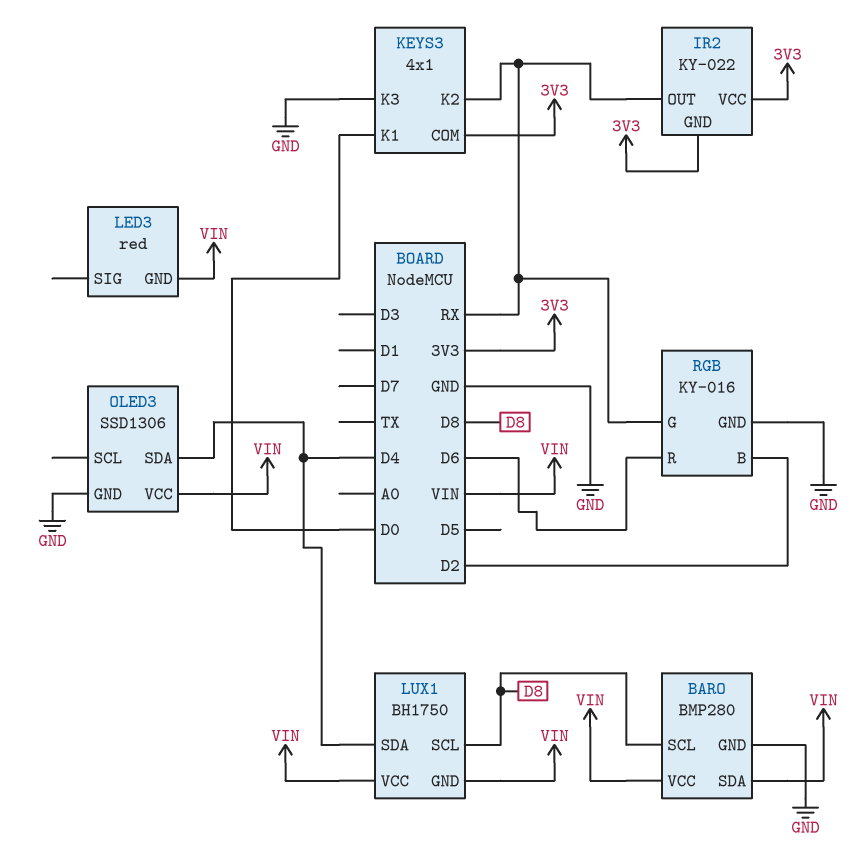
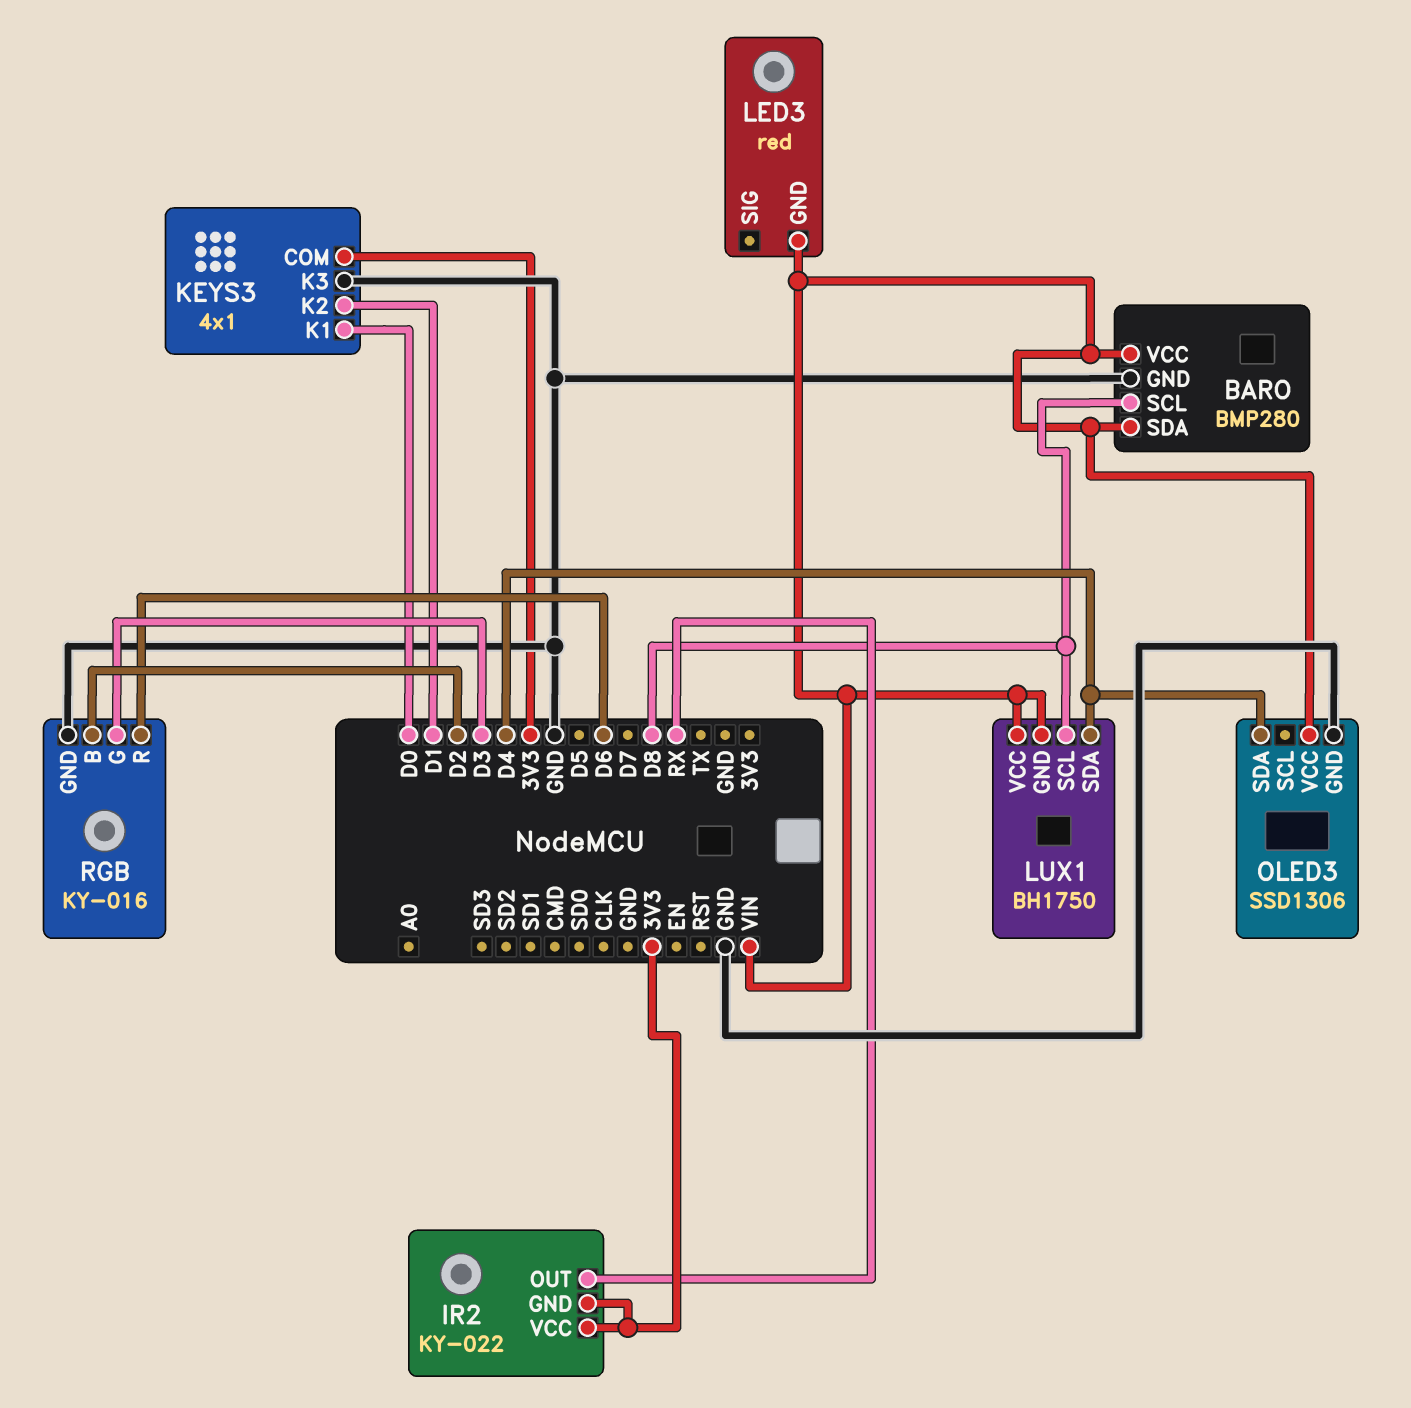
KEYS3 pin K2: RX -> D1
RGB pin G: RX -> D3

